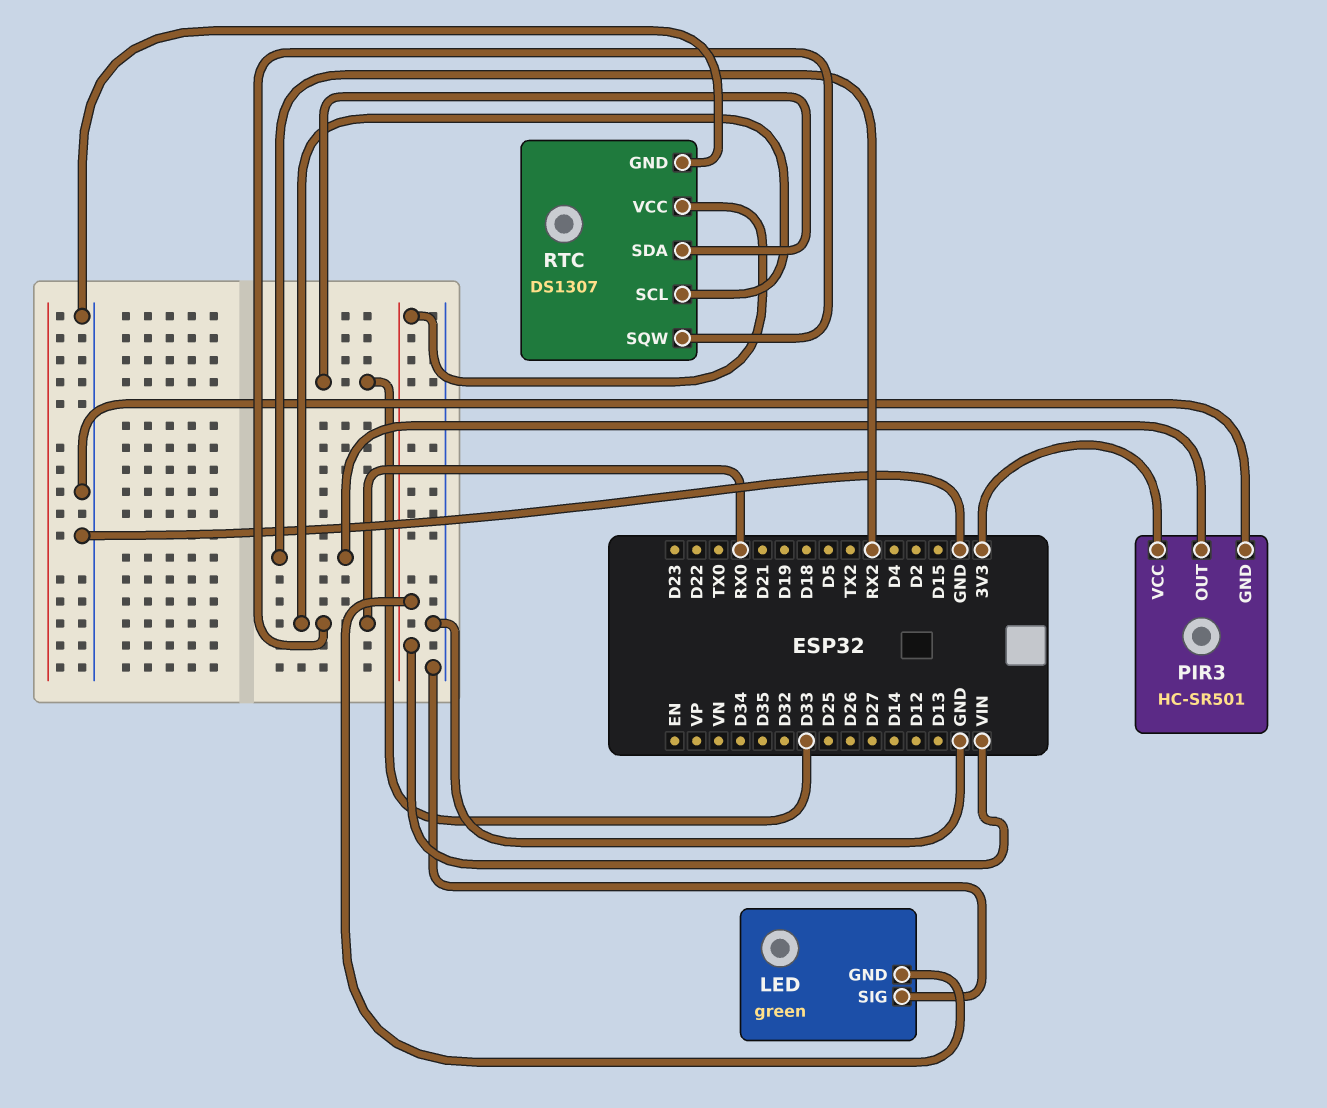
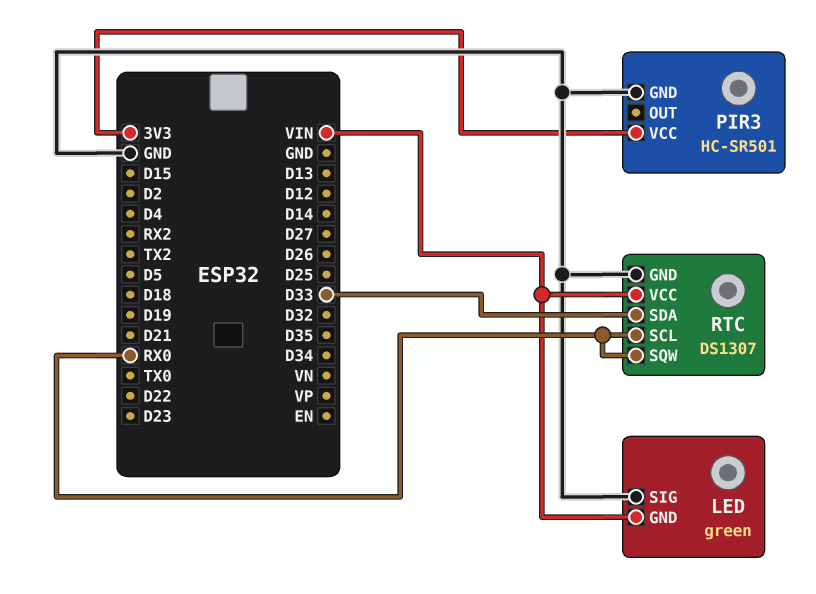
PIR3 pin OUT: RX2 -> none

